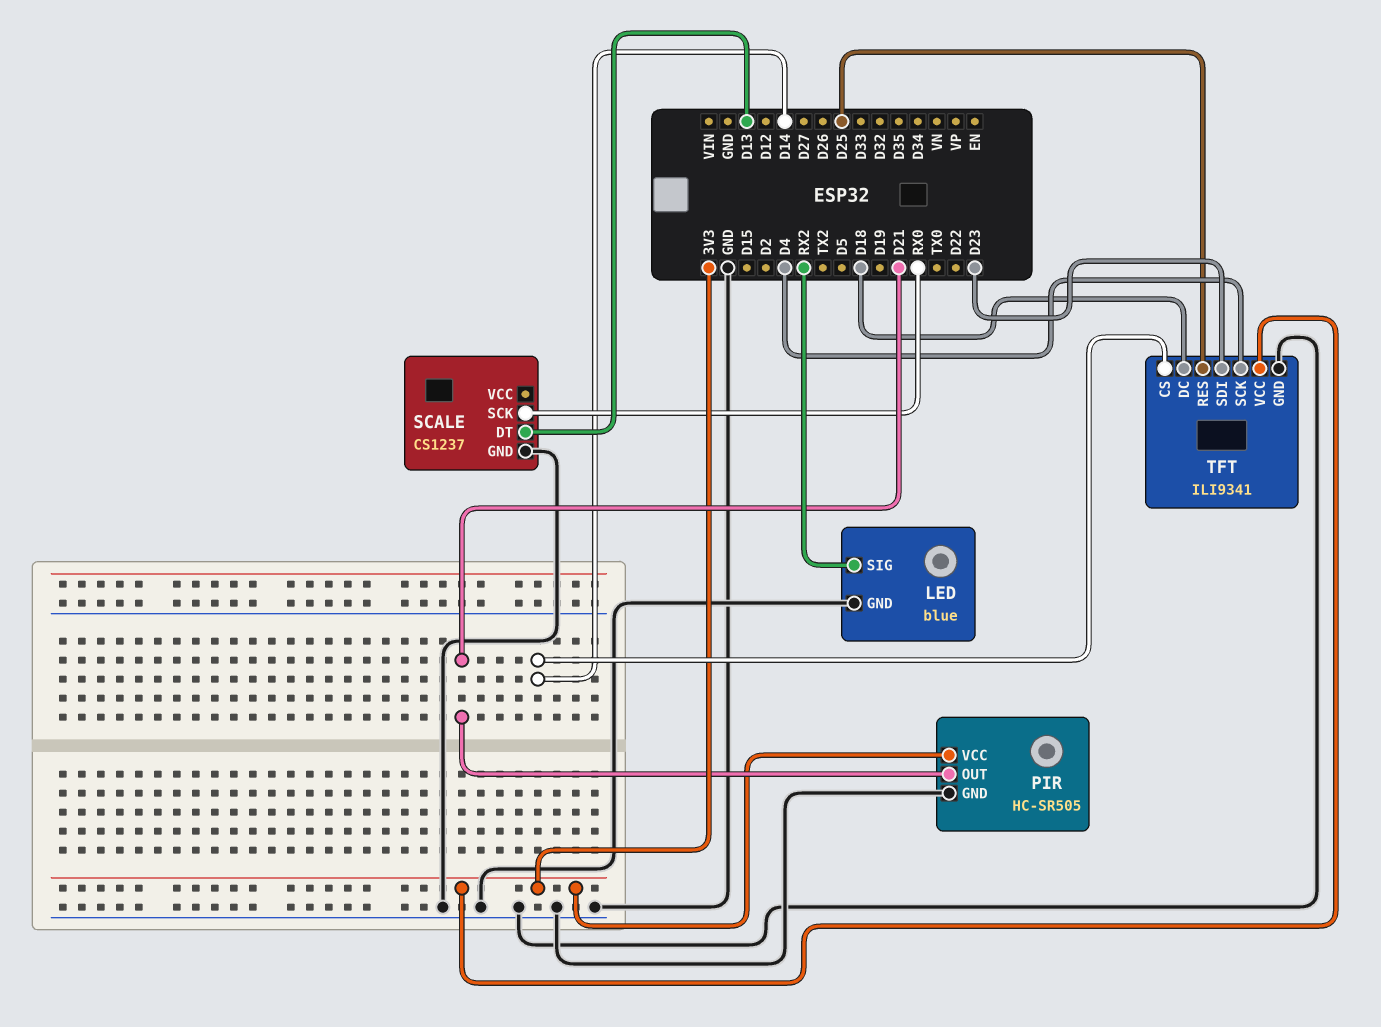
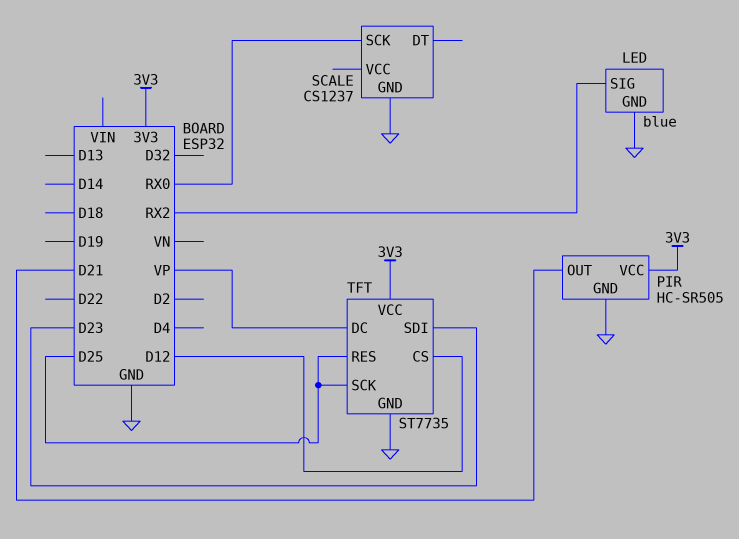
SCALE pin DT: D13 -> none
TFT: ILI9341 -> ST7735
TFT pin CS: D14 -> D12
TFT pin DC: D18 -> VP
TFT pin SCK: D4 -> D25

